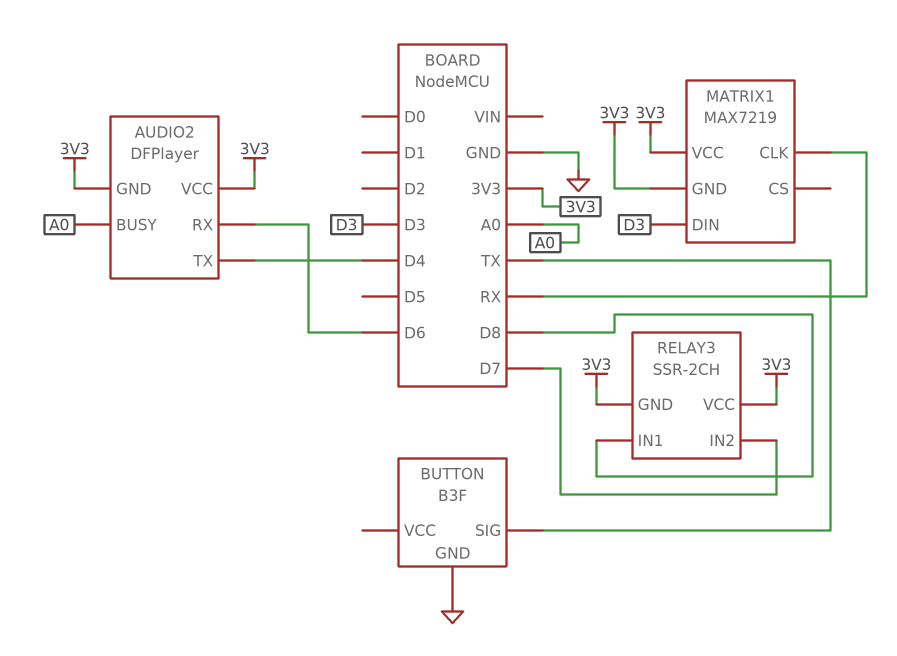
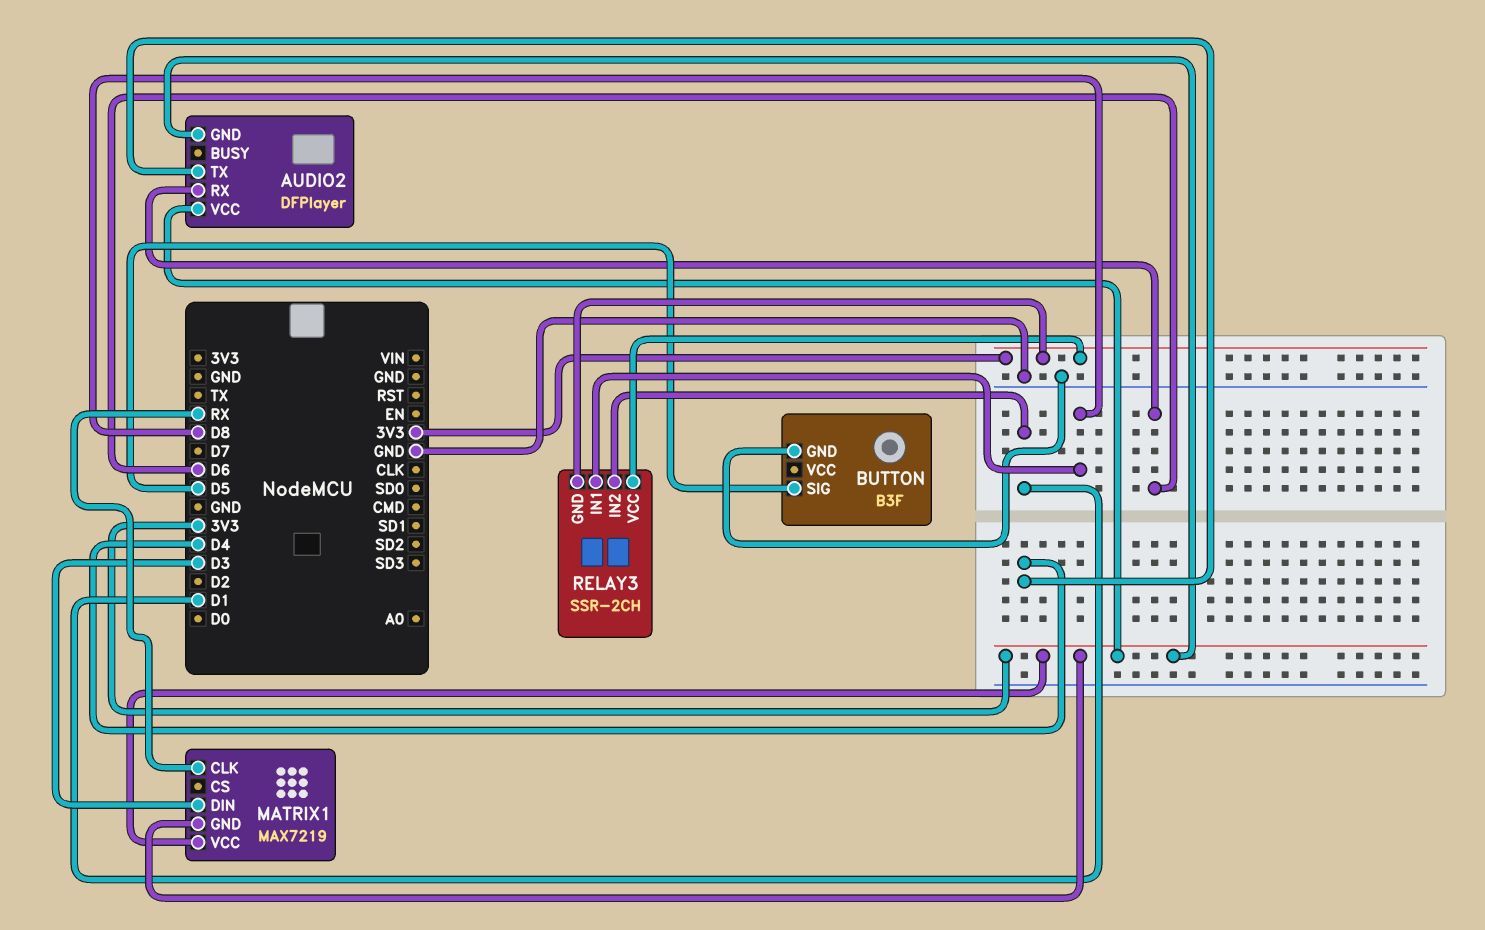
AUDIO2 pin BUSY: A0 -> none
BUTTON pin SIG: TX -> D5
RELAY3 pin IN2: D7 -> D1

